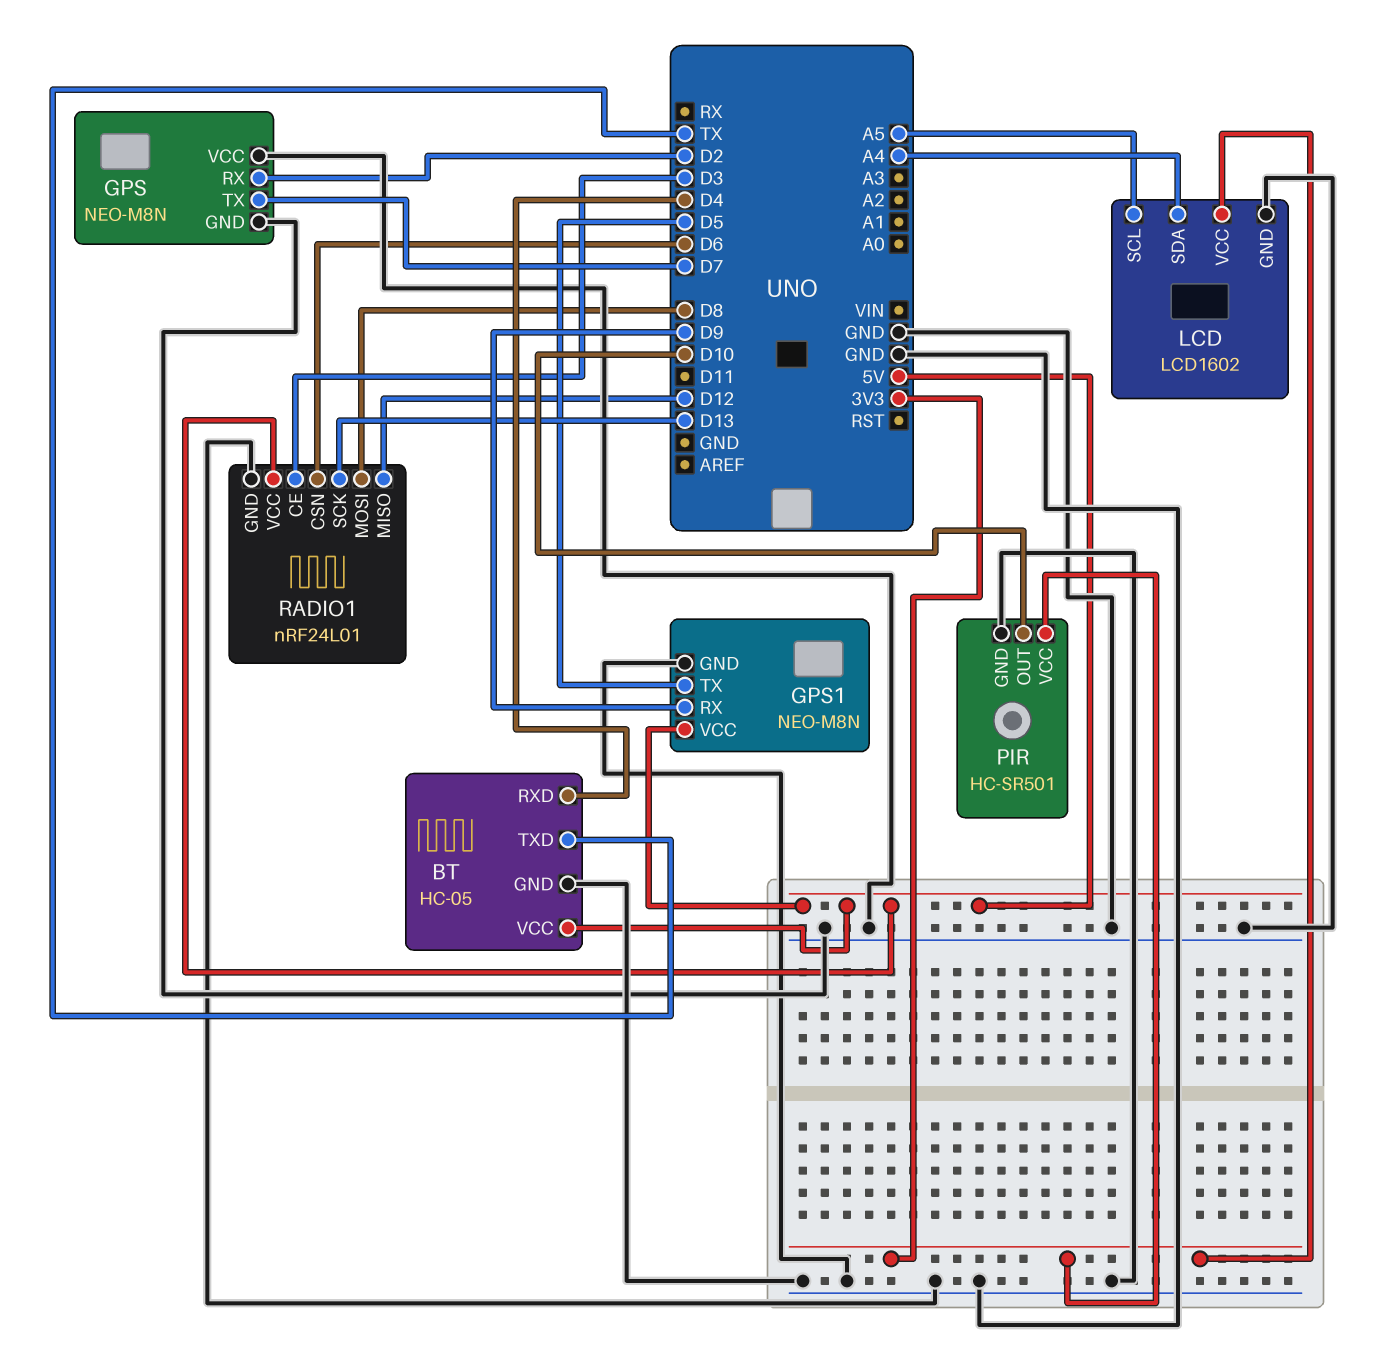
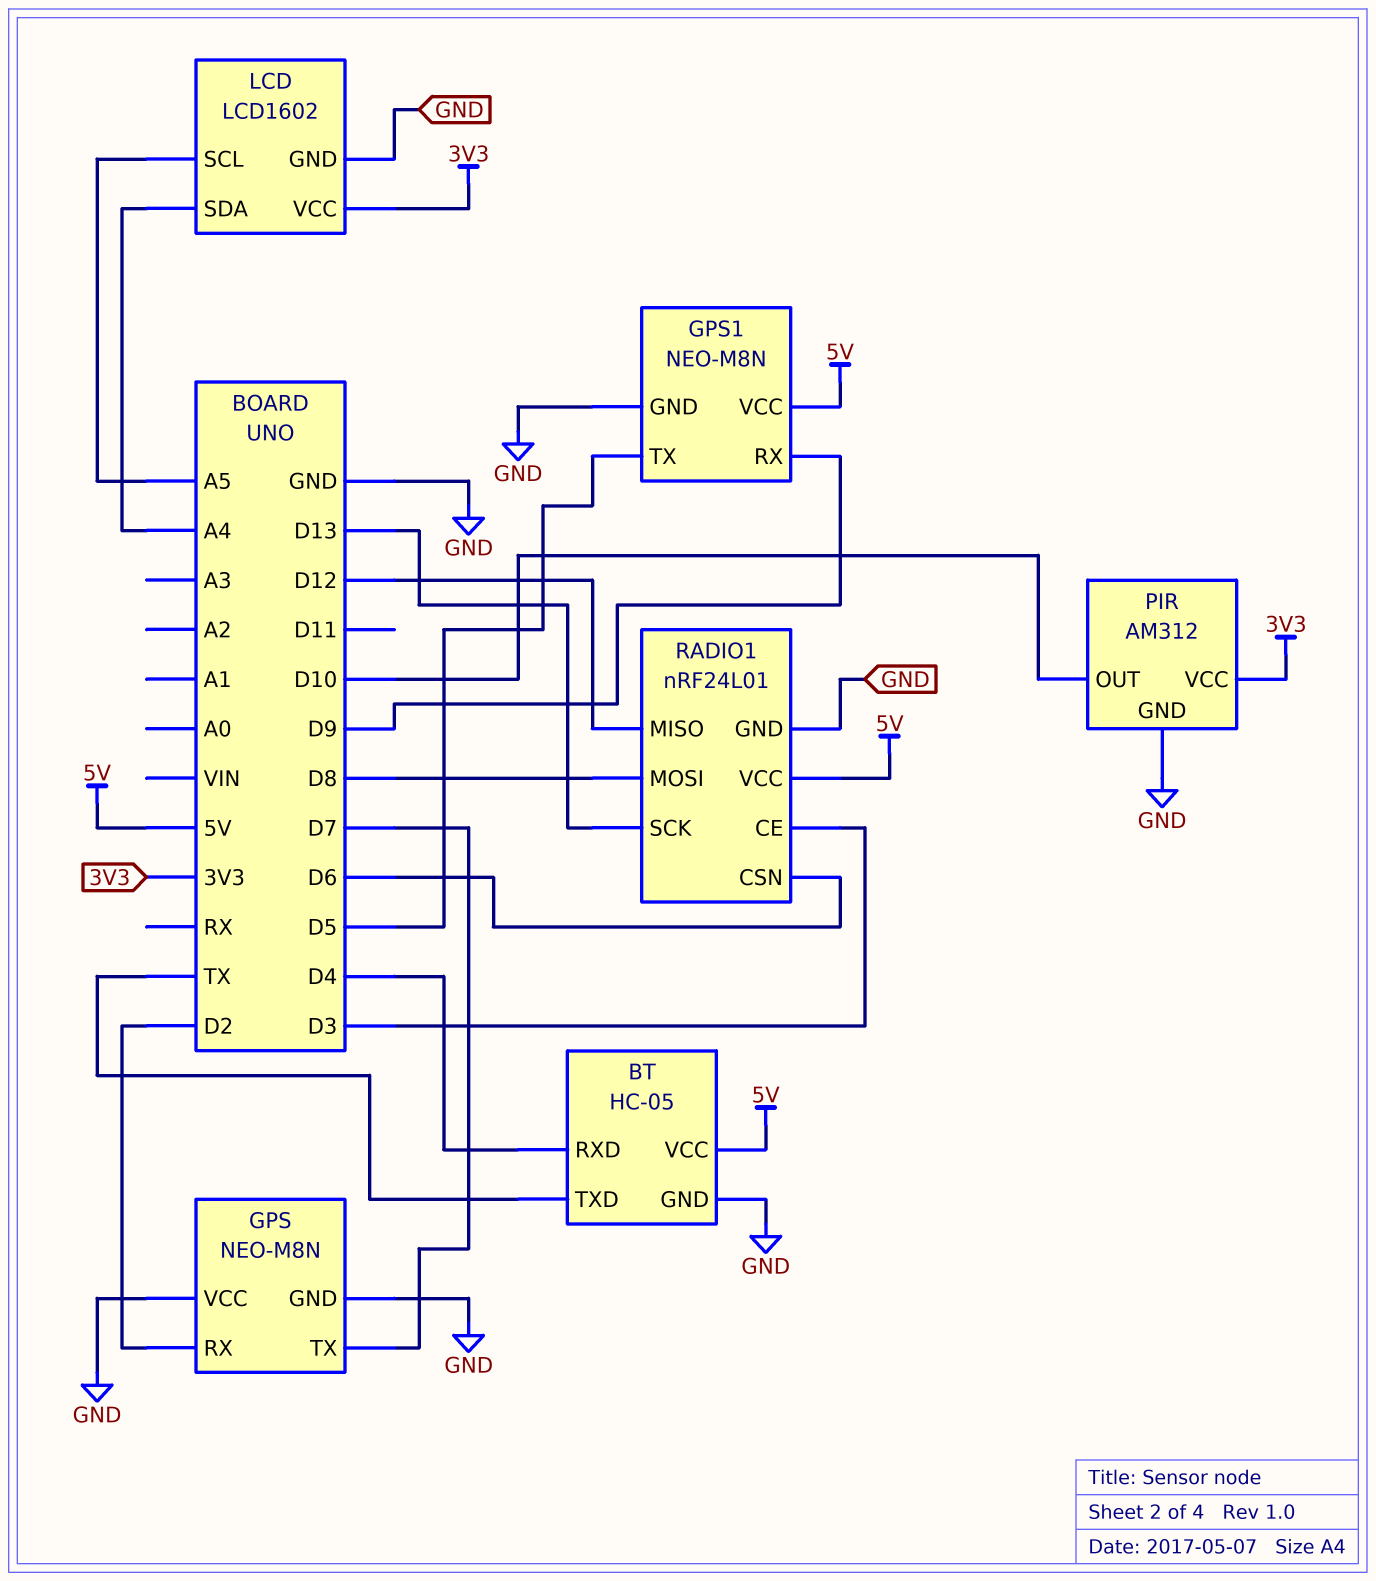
PIR: HC-SR501 -> AM312

